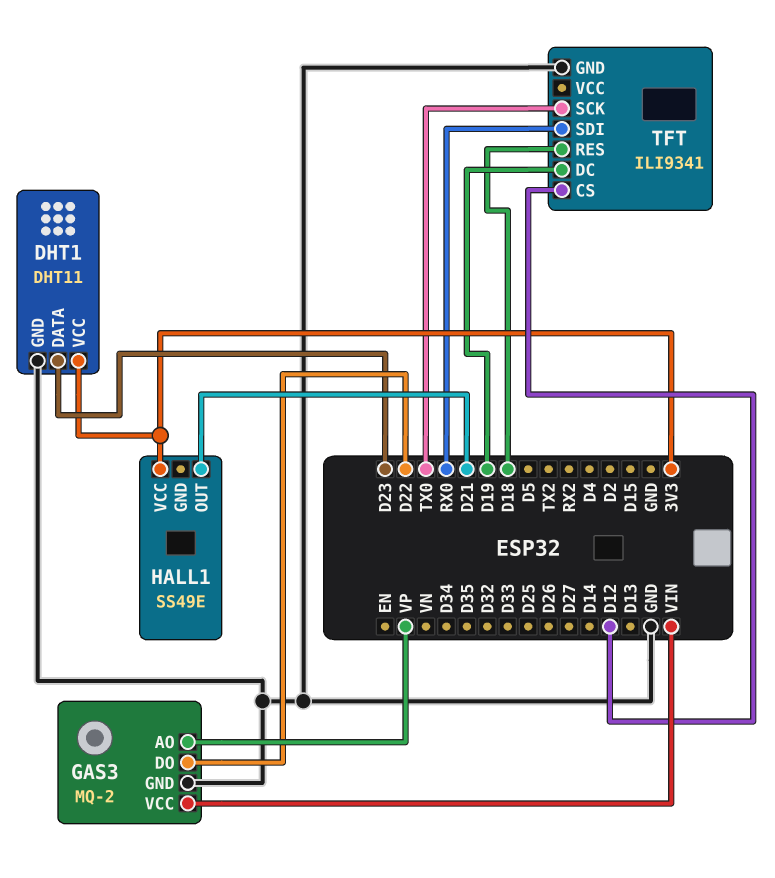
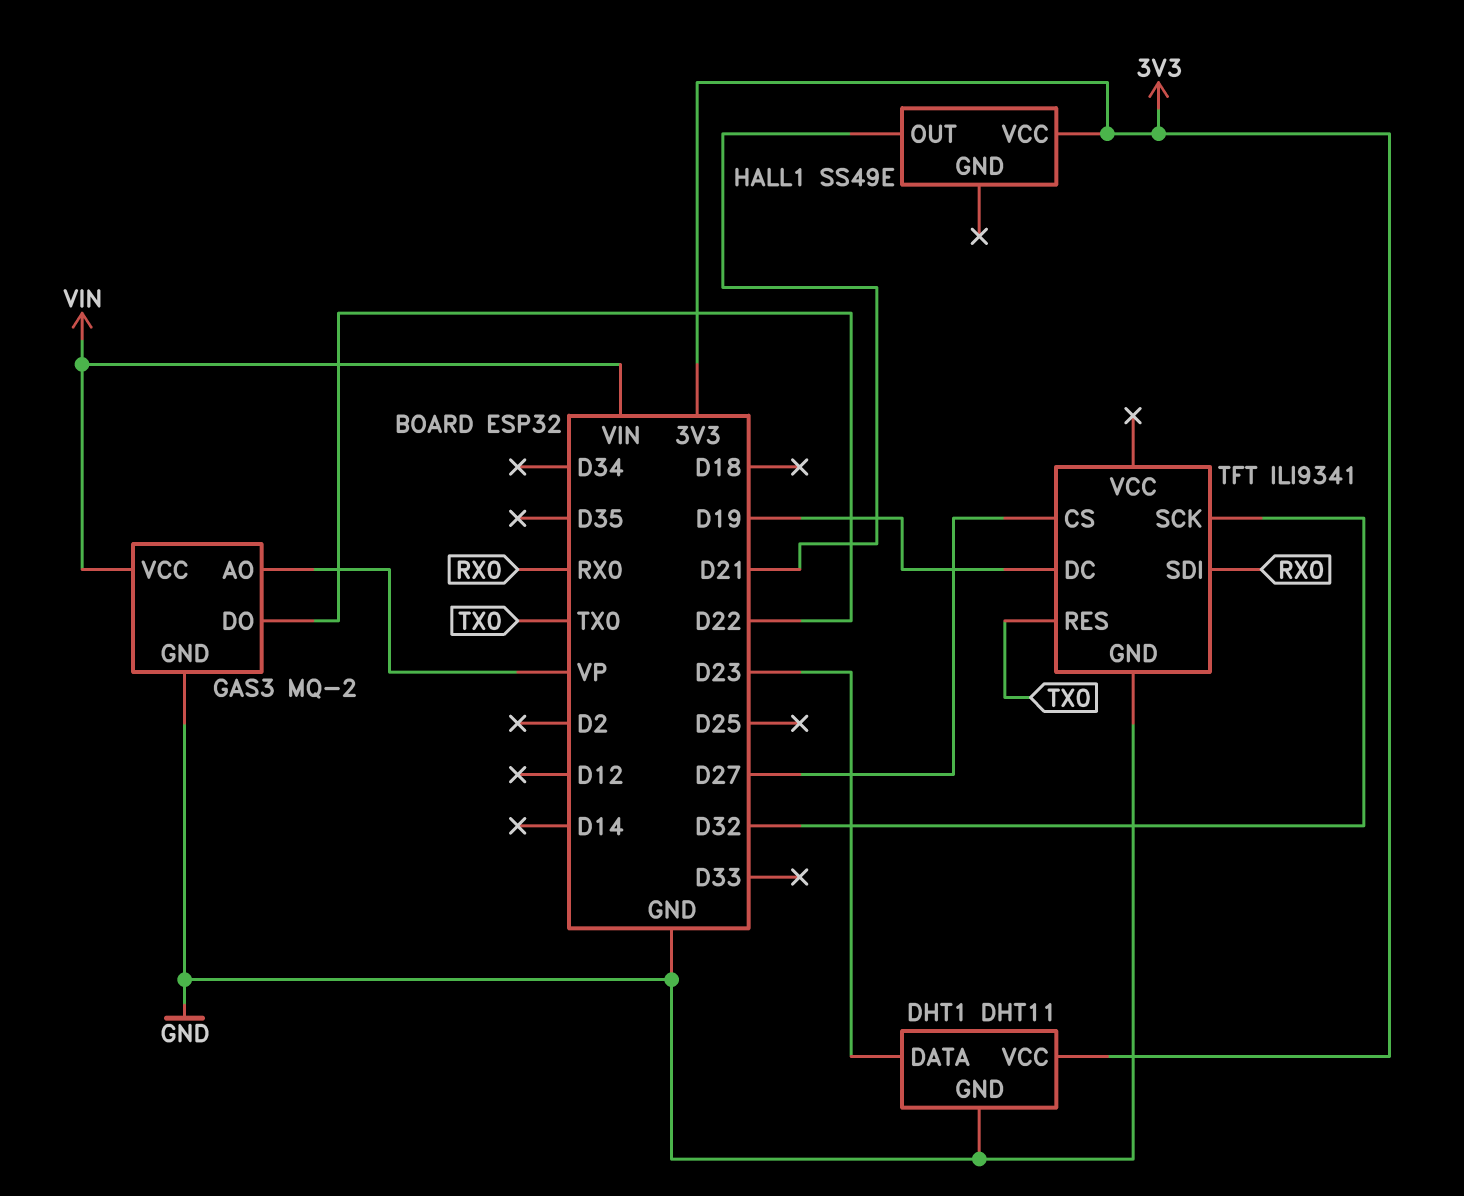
TFT pin CS: D12 -> D27
TFT pin RES: D18 -> TX0
TFT pin SCK: TX0 -> D32

